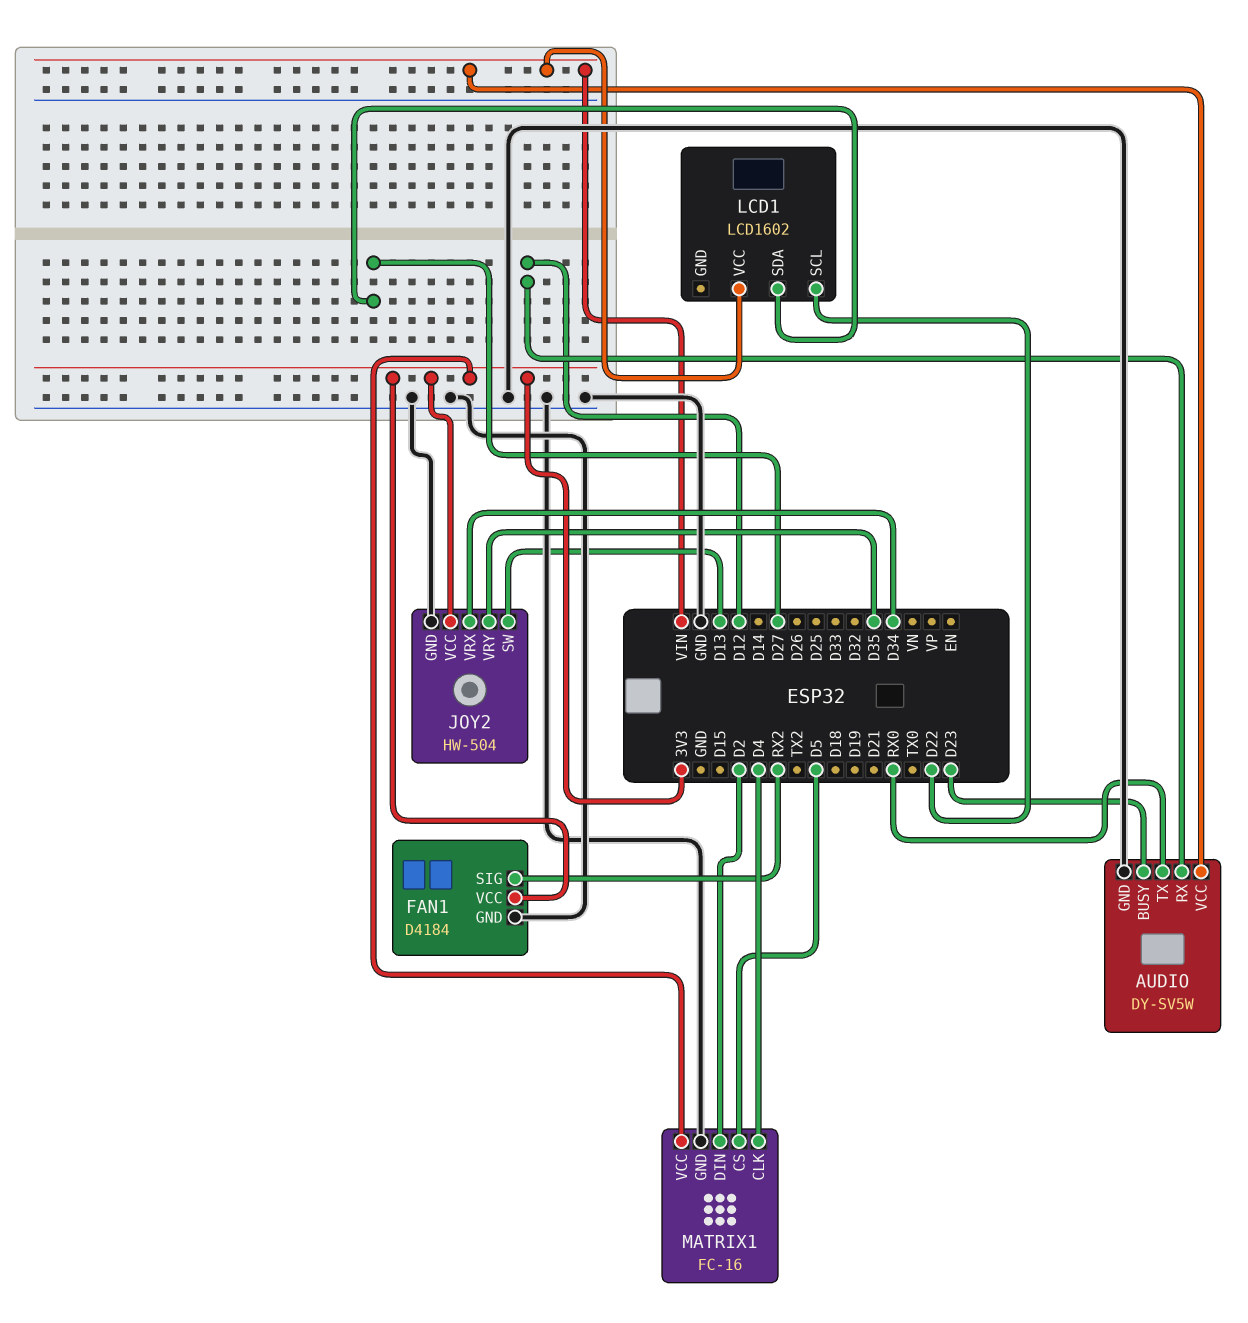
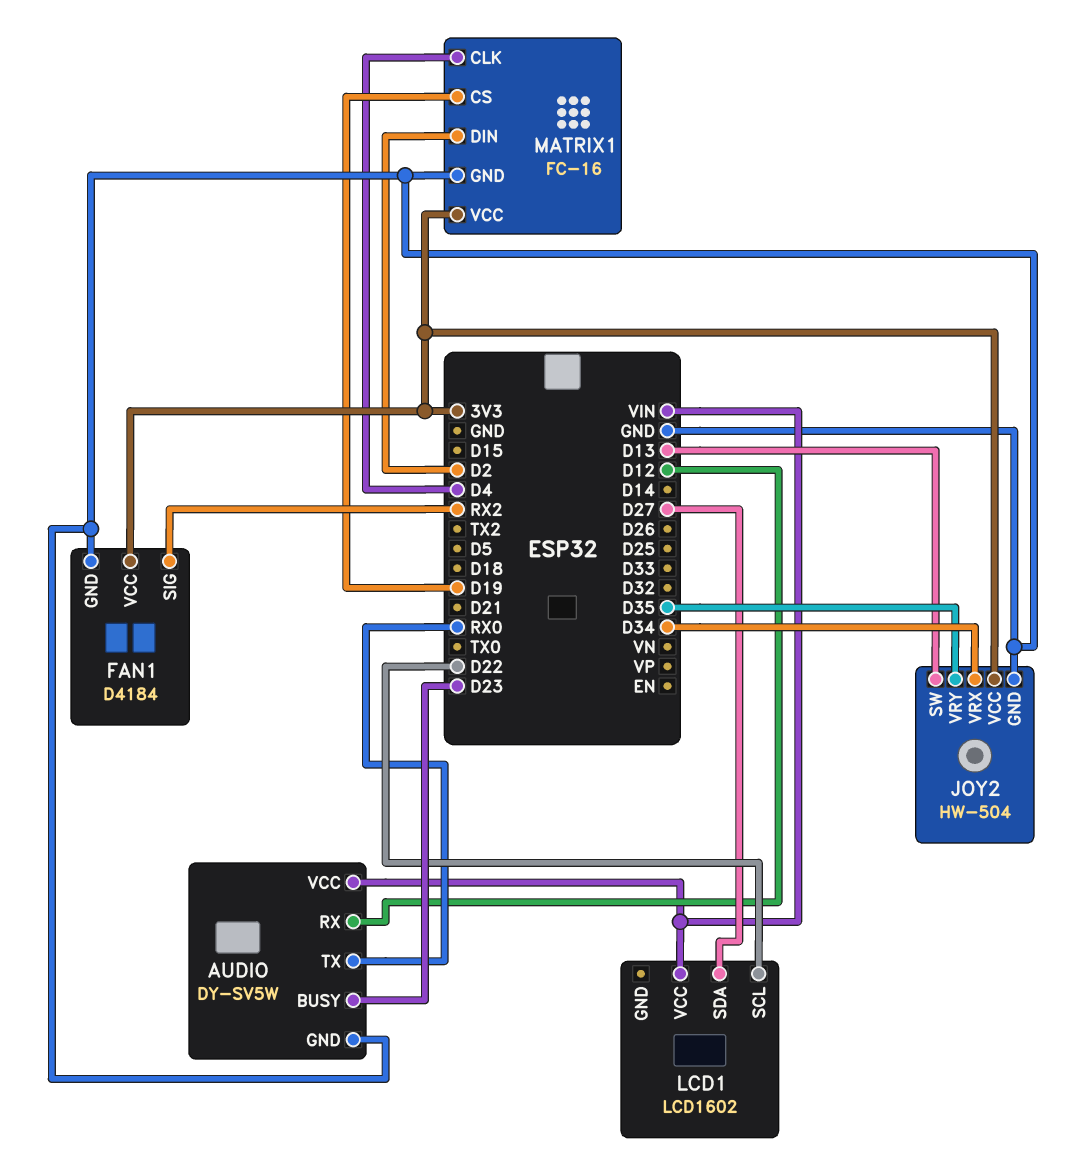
MATRIX1 pin CS: D5 -> D19

